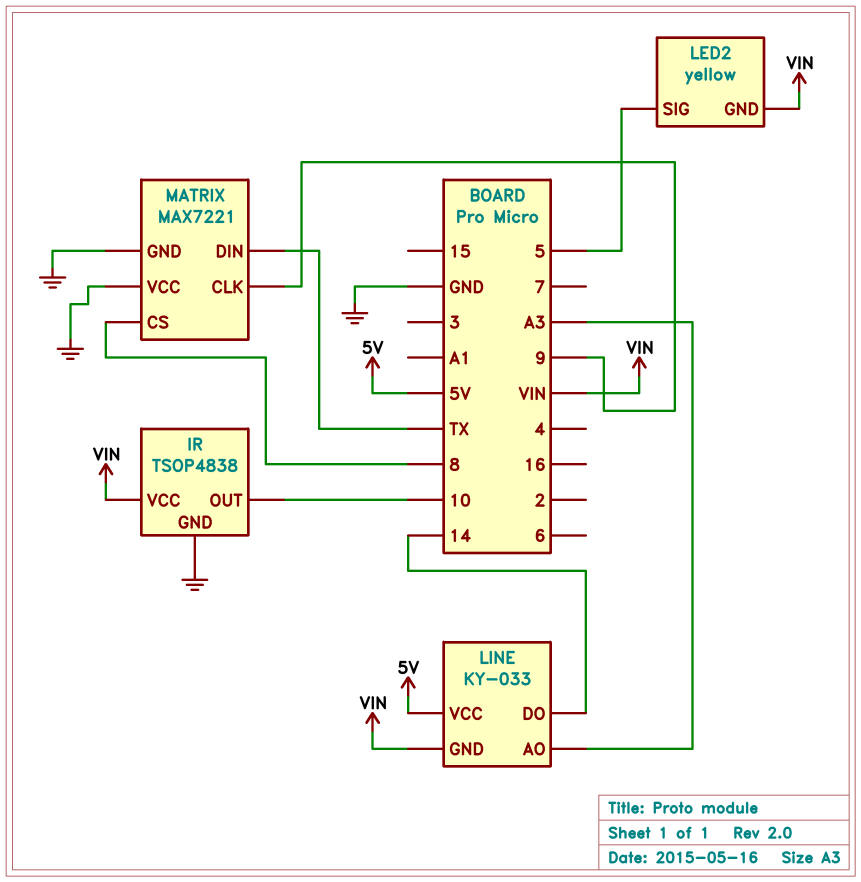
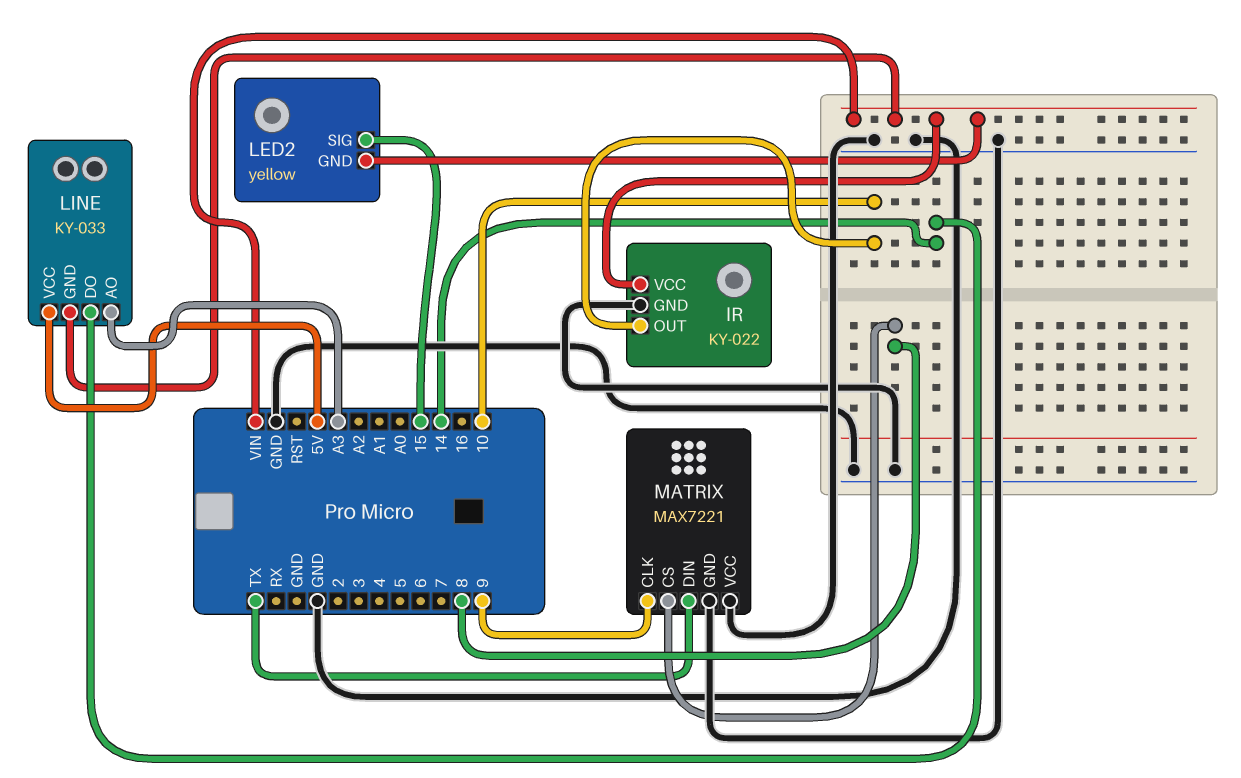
IR: TSOP4838 -> KY-022
LED2 pin SIG: 5 -> 15

